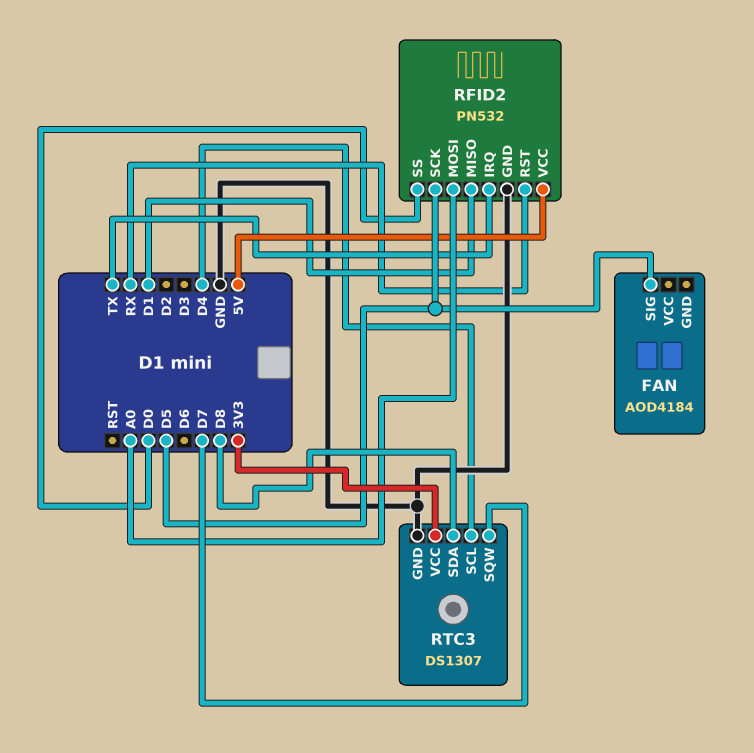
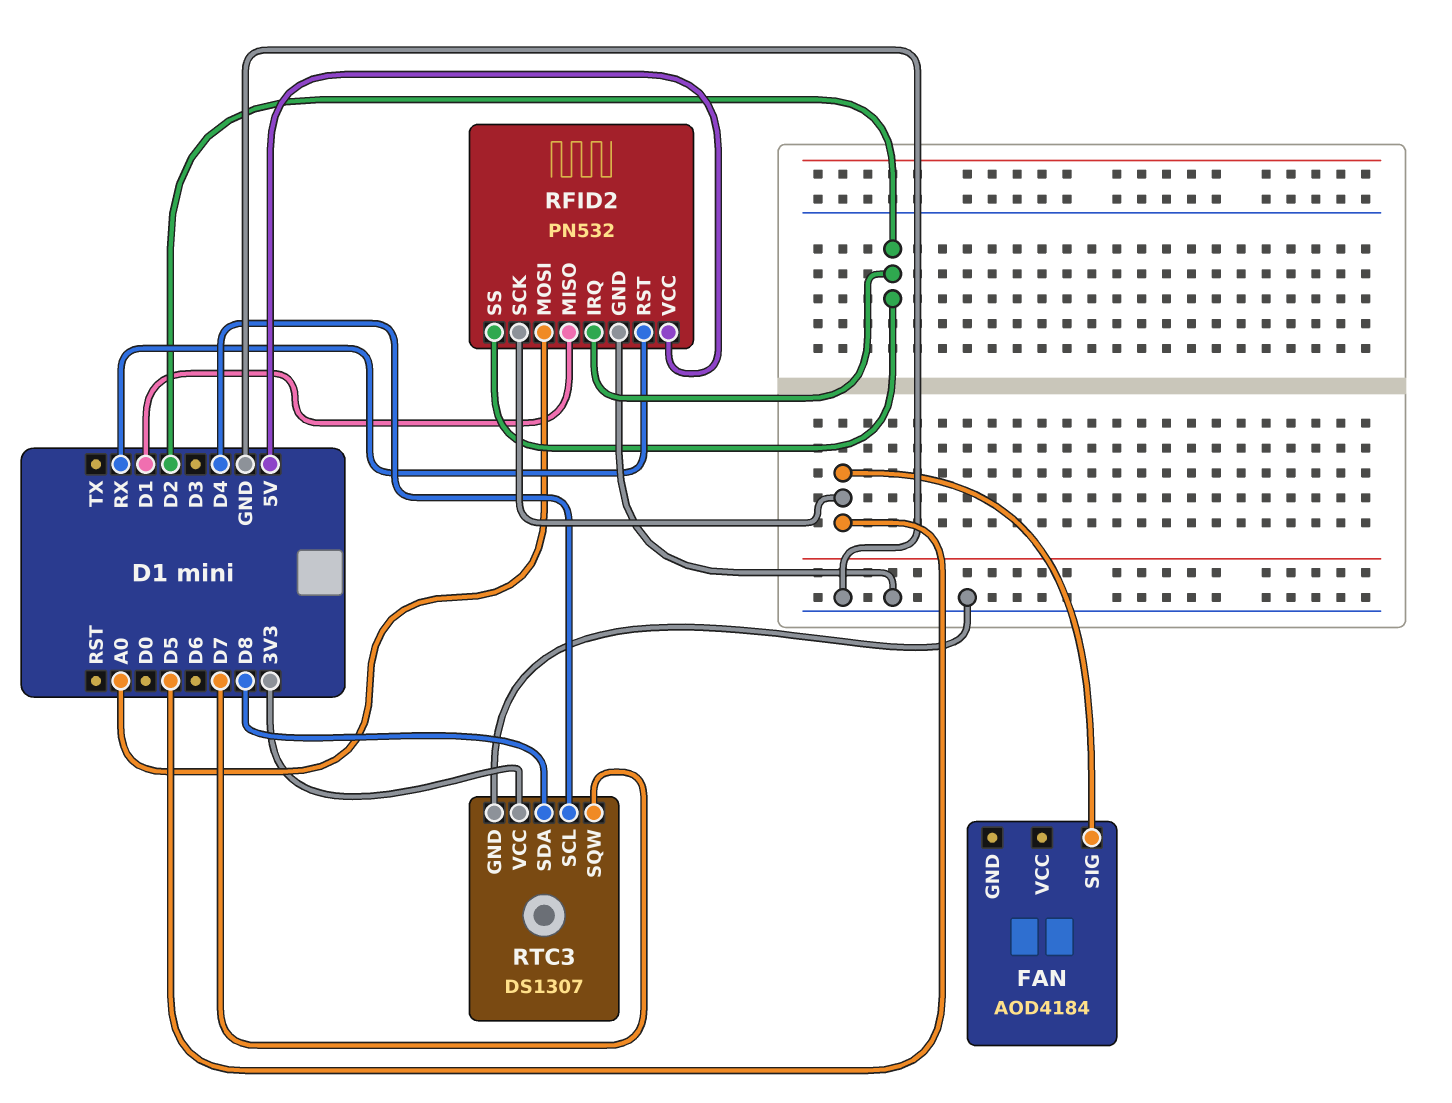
RFID2 pin IRQ: TX -> D2
RFID2 pin SS: D0 -> D2

